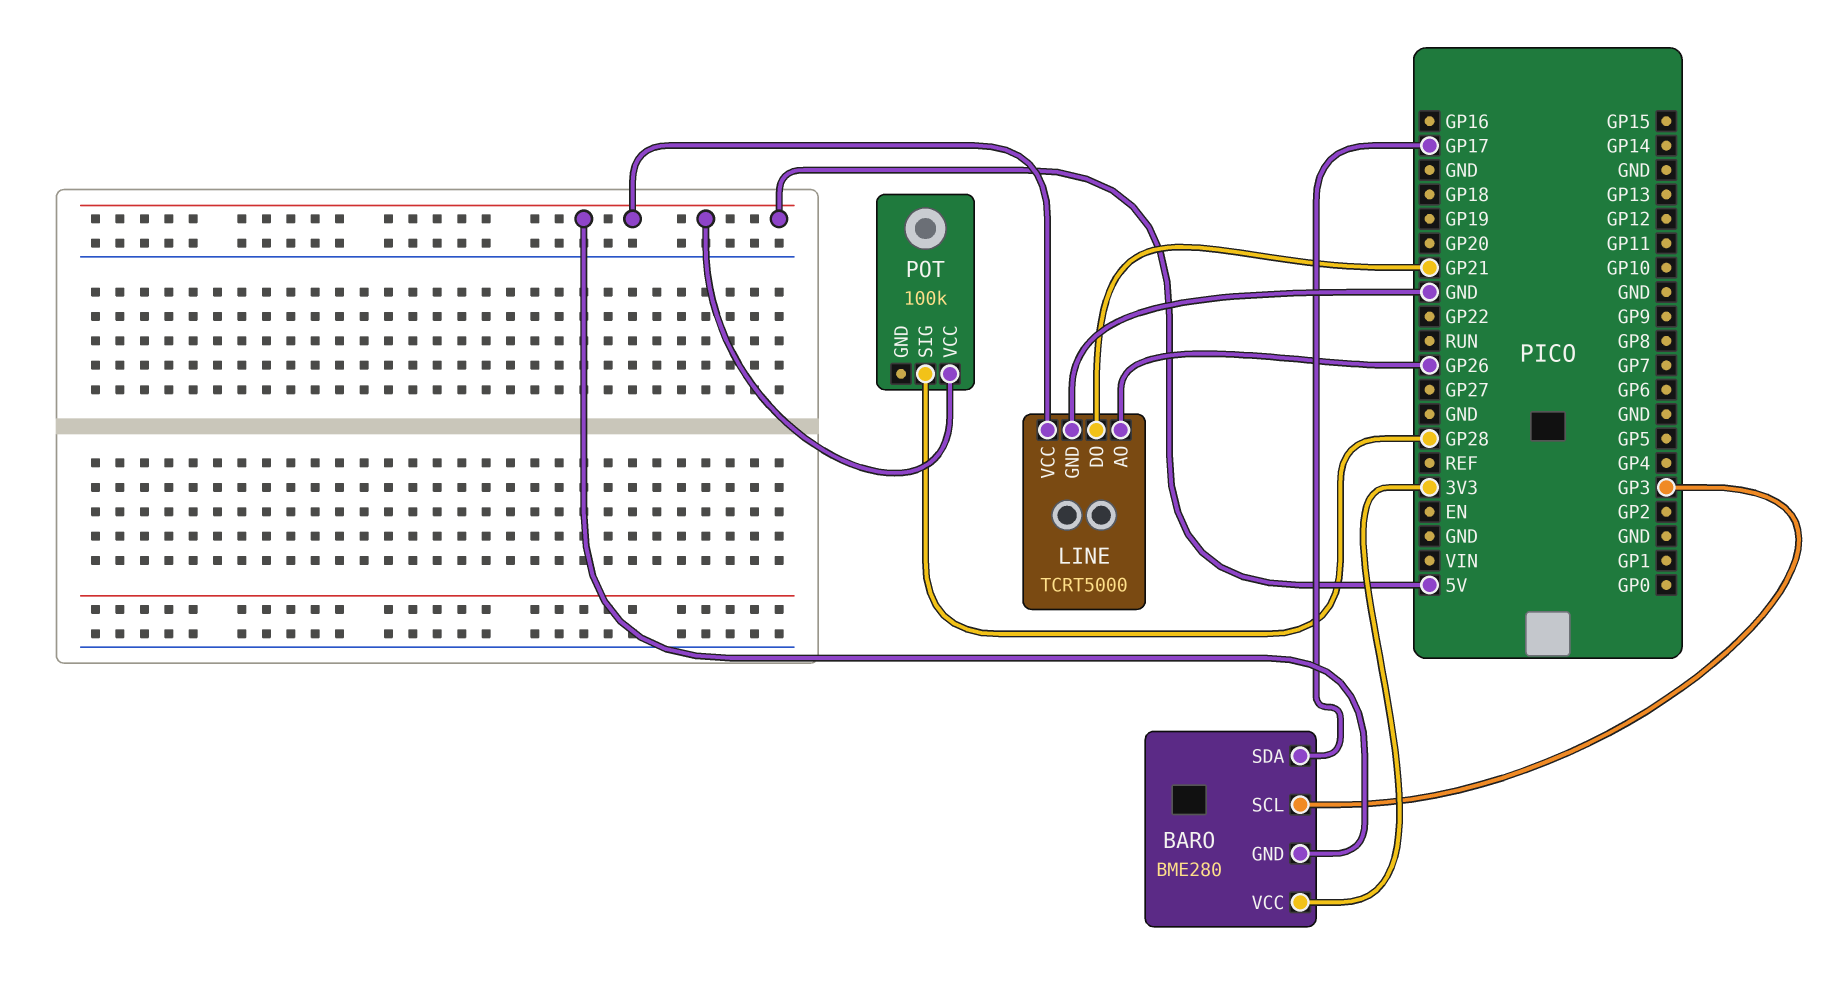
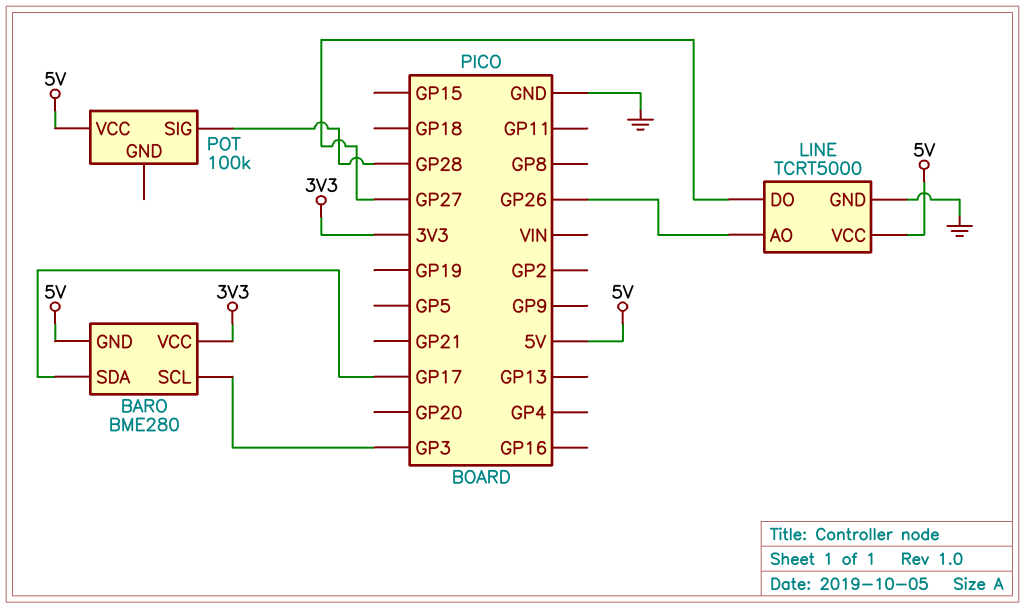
LINE pin DO: GP21 -> GP27

